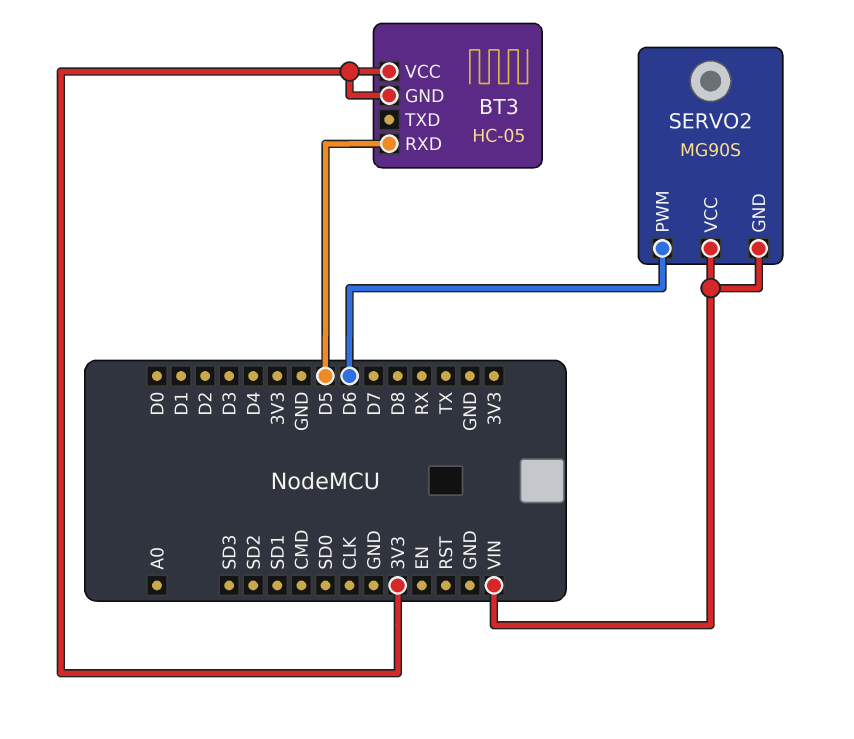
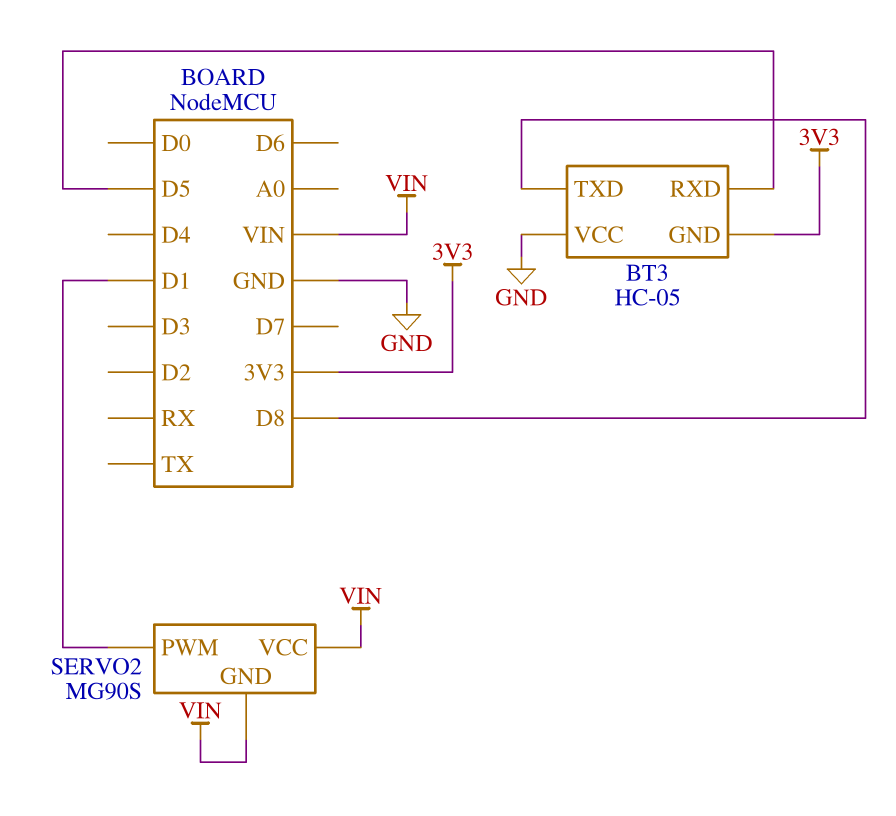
BT3 pin TXD: none -> D8
BT3 pin VCC: 3V3 -> GND
SERVO2 pin PWM: D6 -> D1

